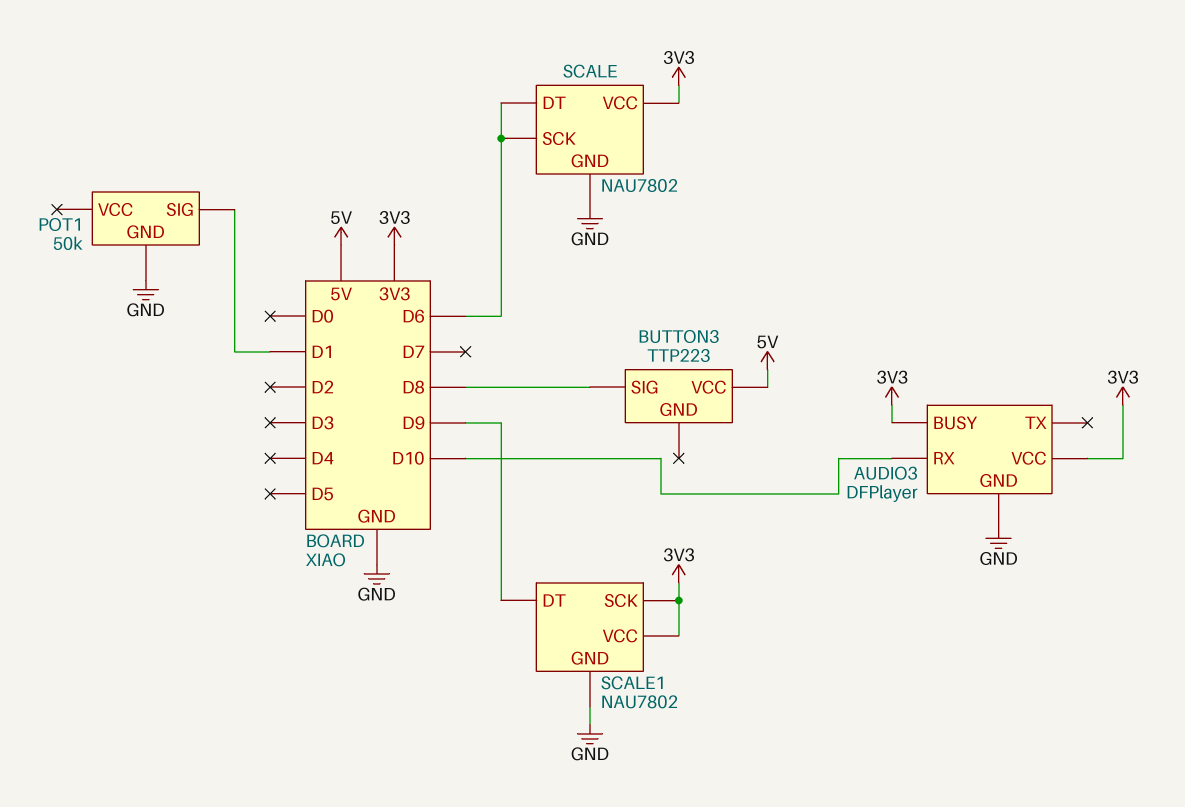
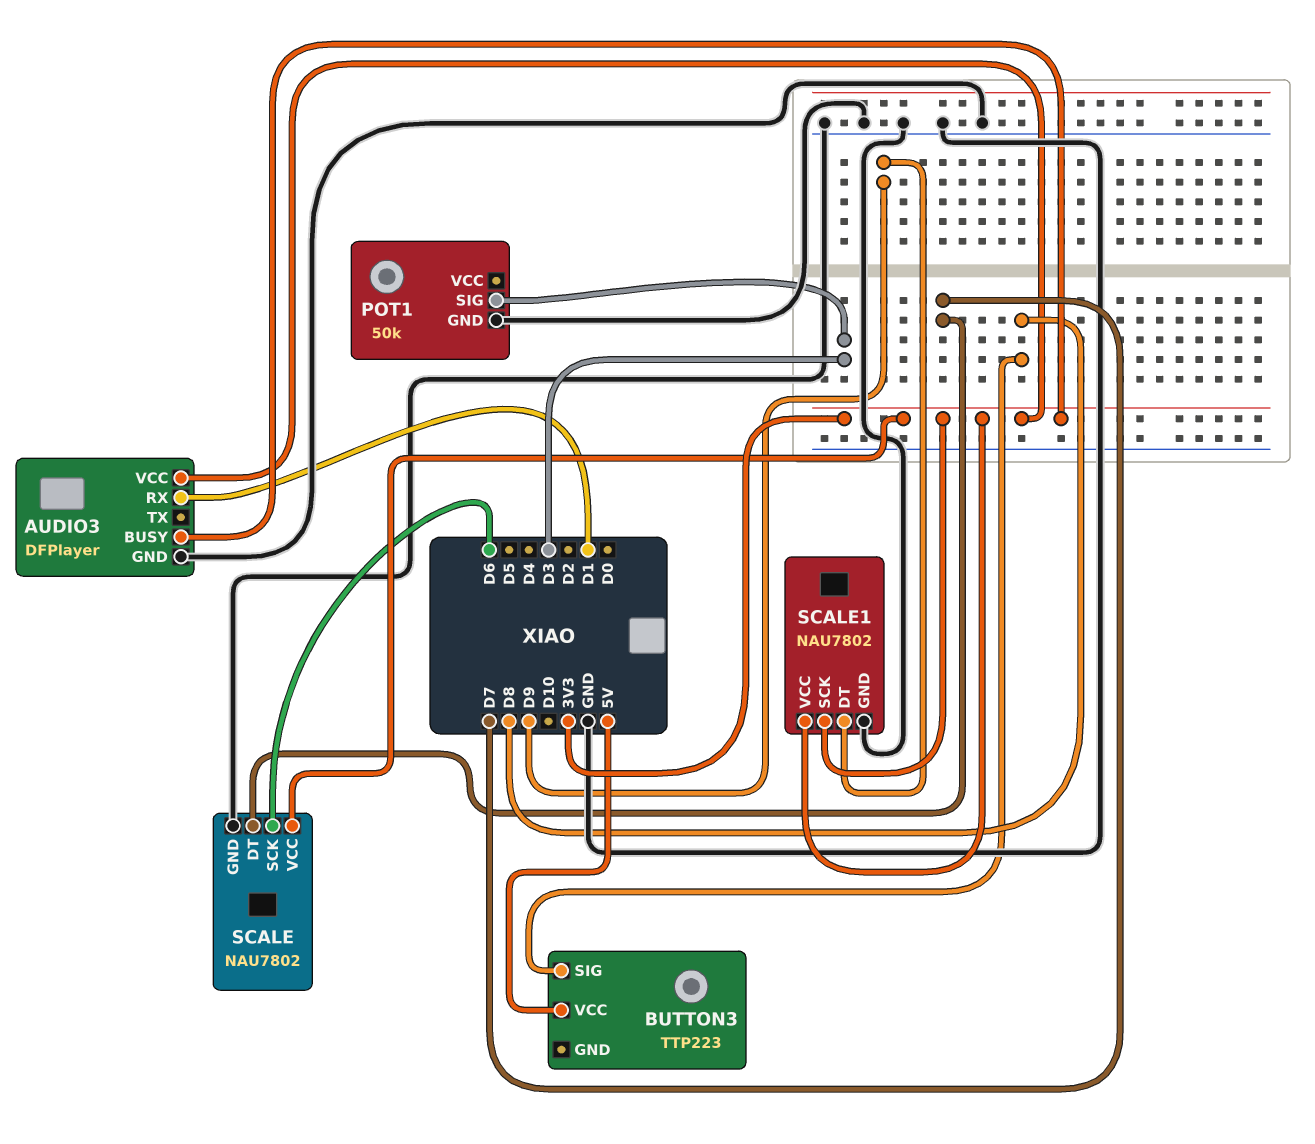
AUDIO3 pin RX: D10 -> D1
POT1 pin SIG: D1 -> D3
SCALE pin DT: D6 -> D7

